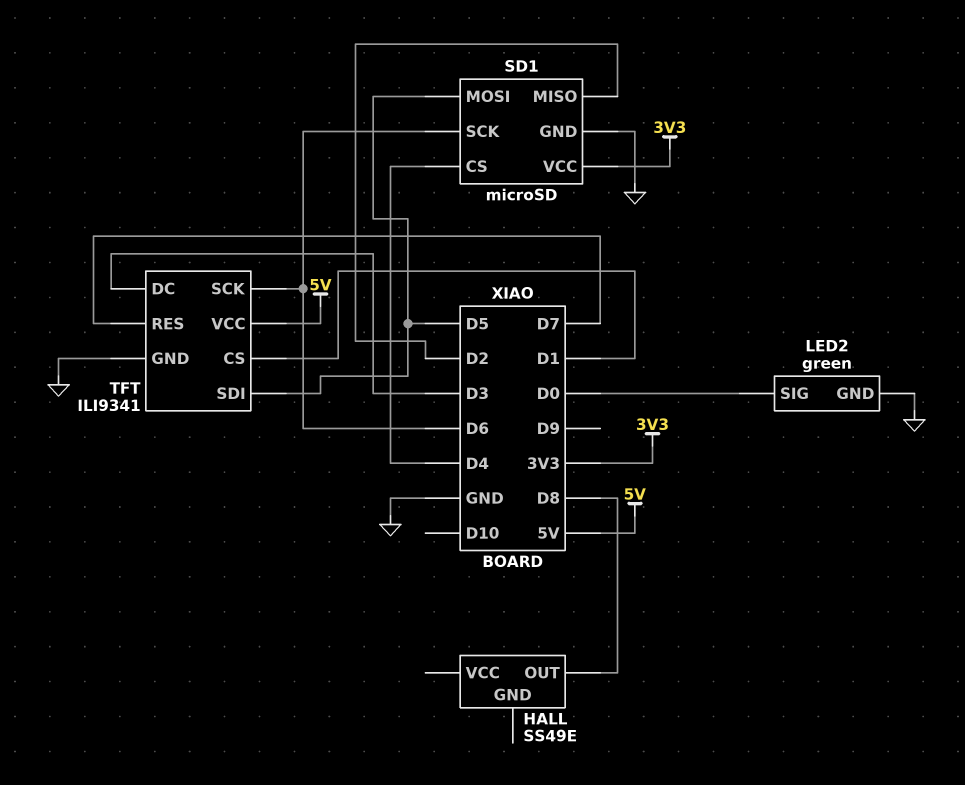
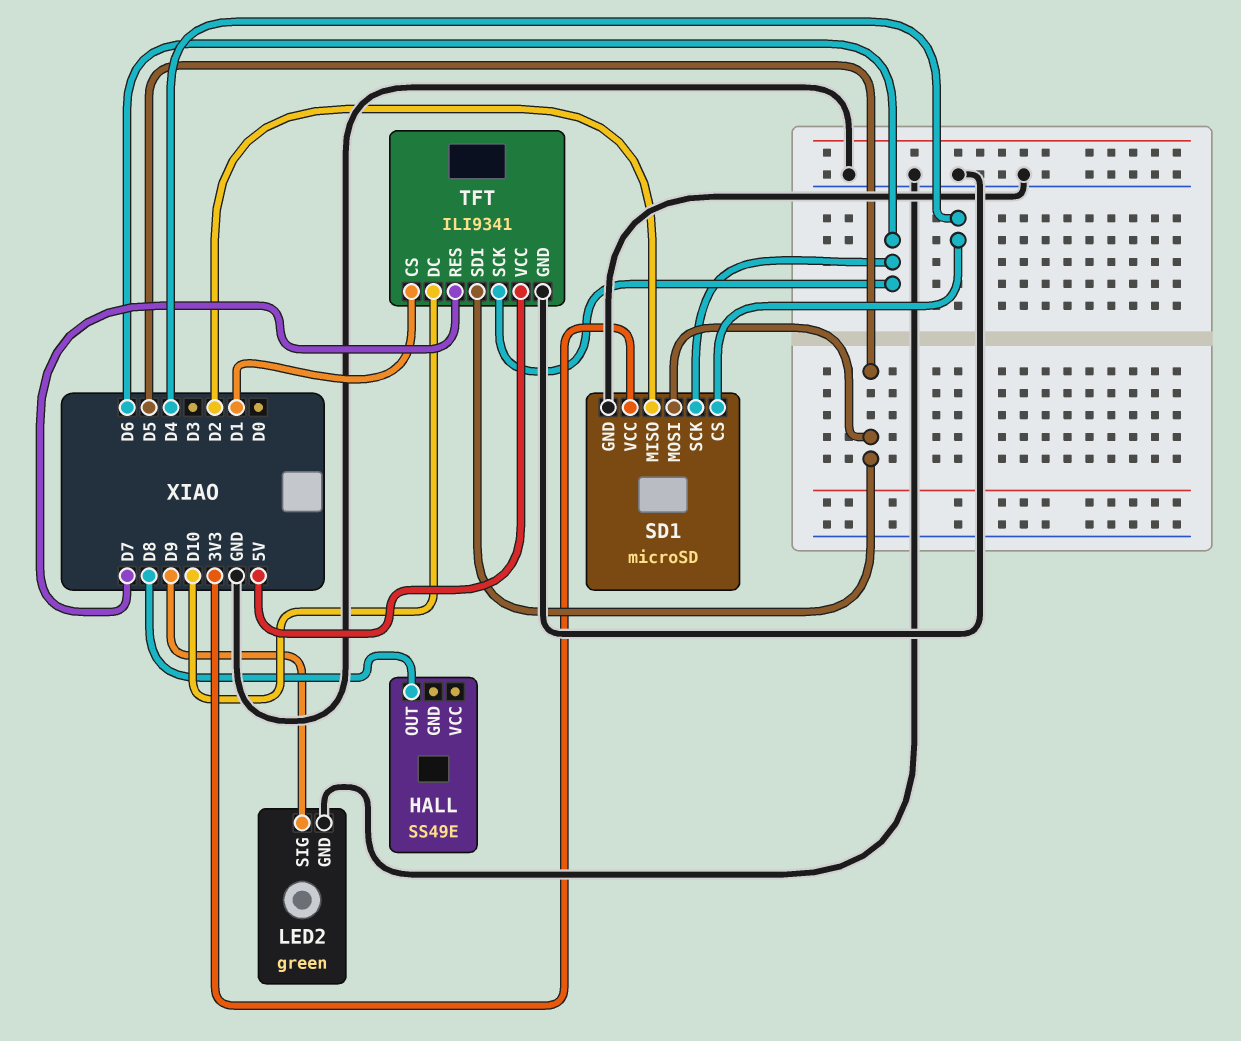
LED2 pin SIG: D0 -> D9
TFT pin DC: D3 -> D10

